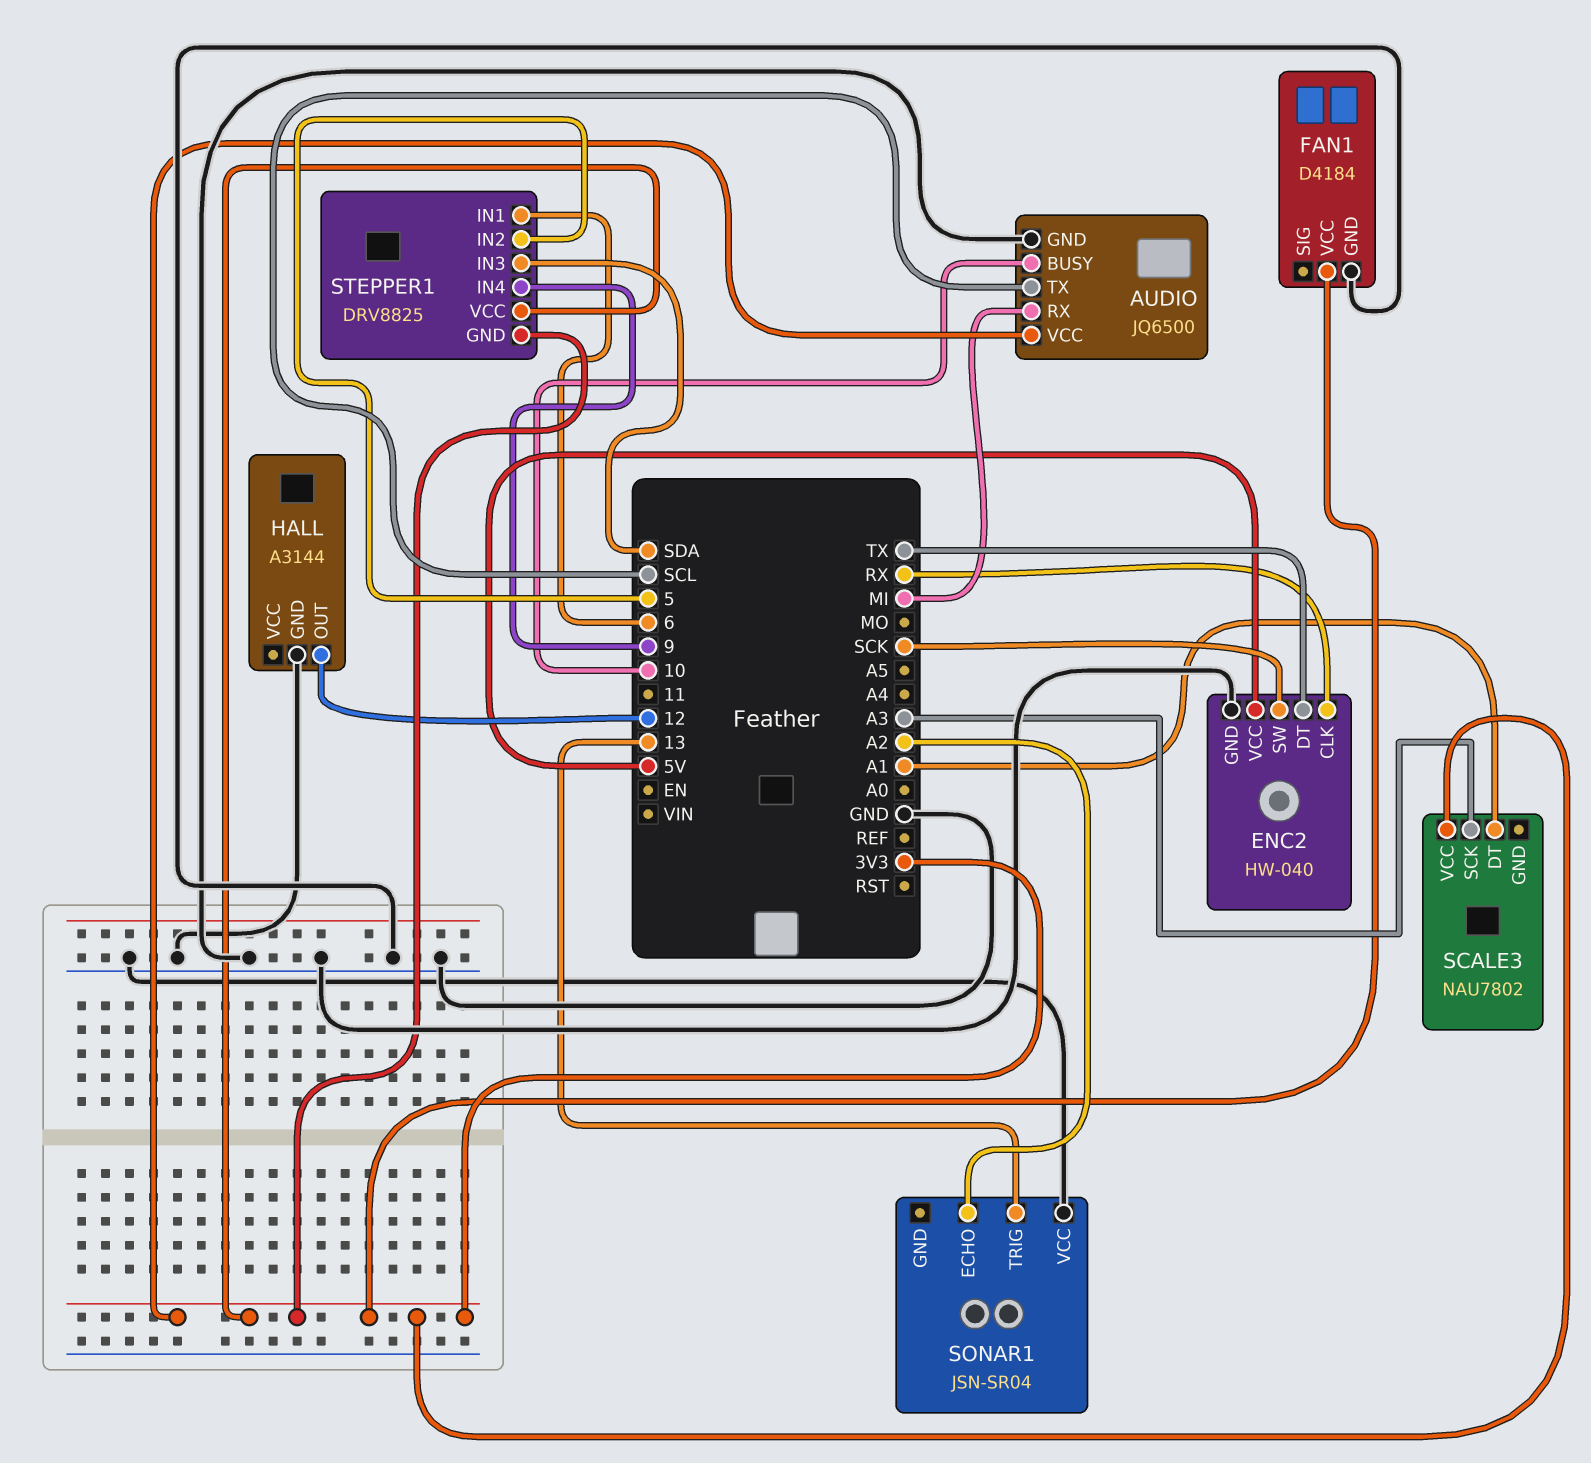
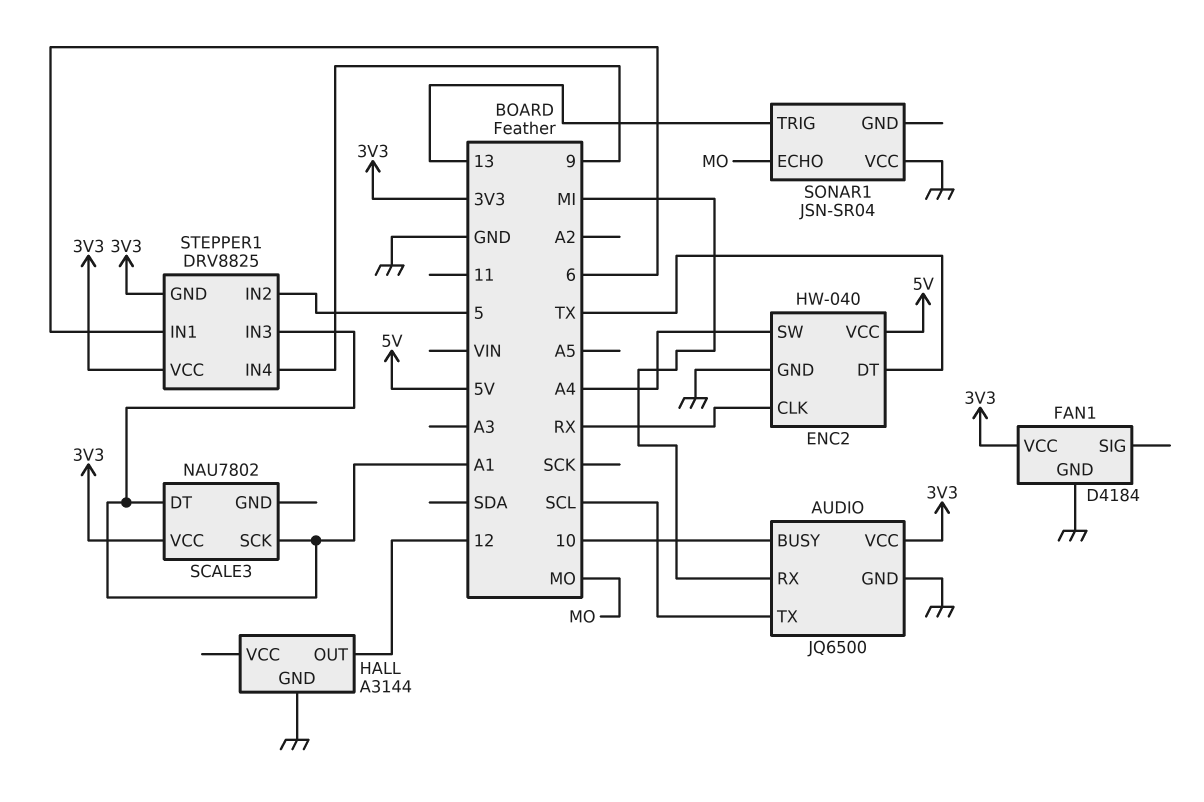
ENC2 pin SW: SCK -> A4
SCALE3 pin SCK: A3 -> A1
SONAR1 pin ECHO: A2 -> MO
STEPPER1 pin IN3: SDA -> A1

